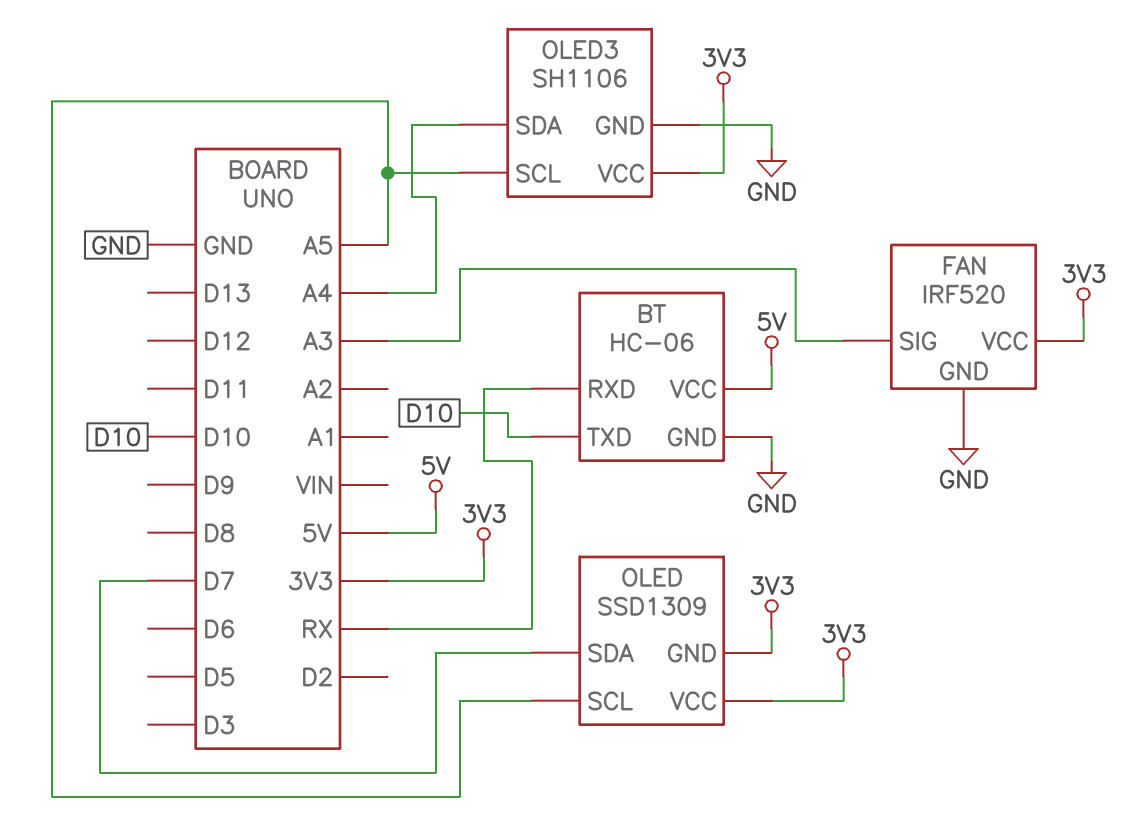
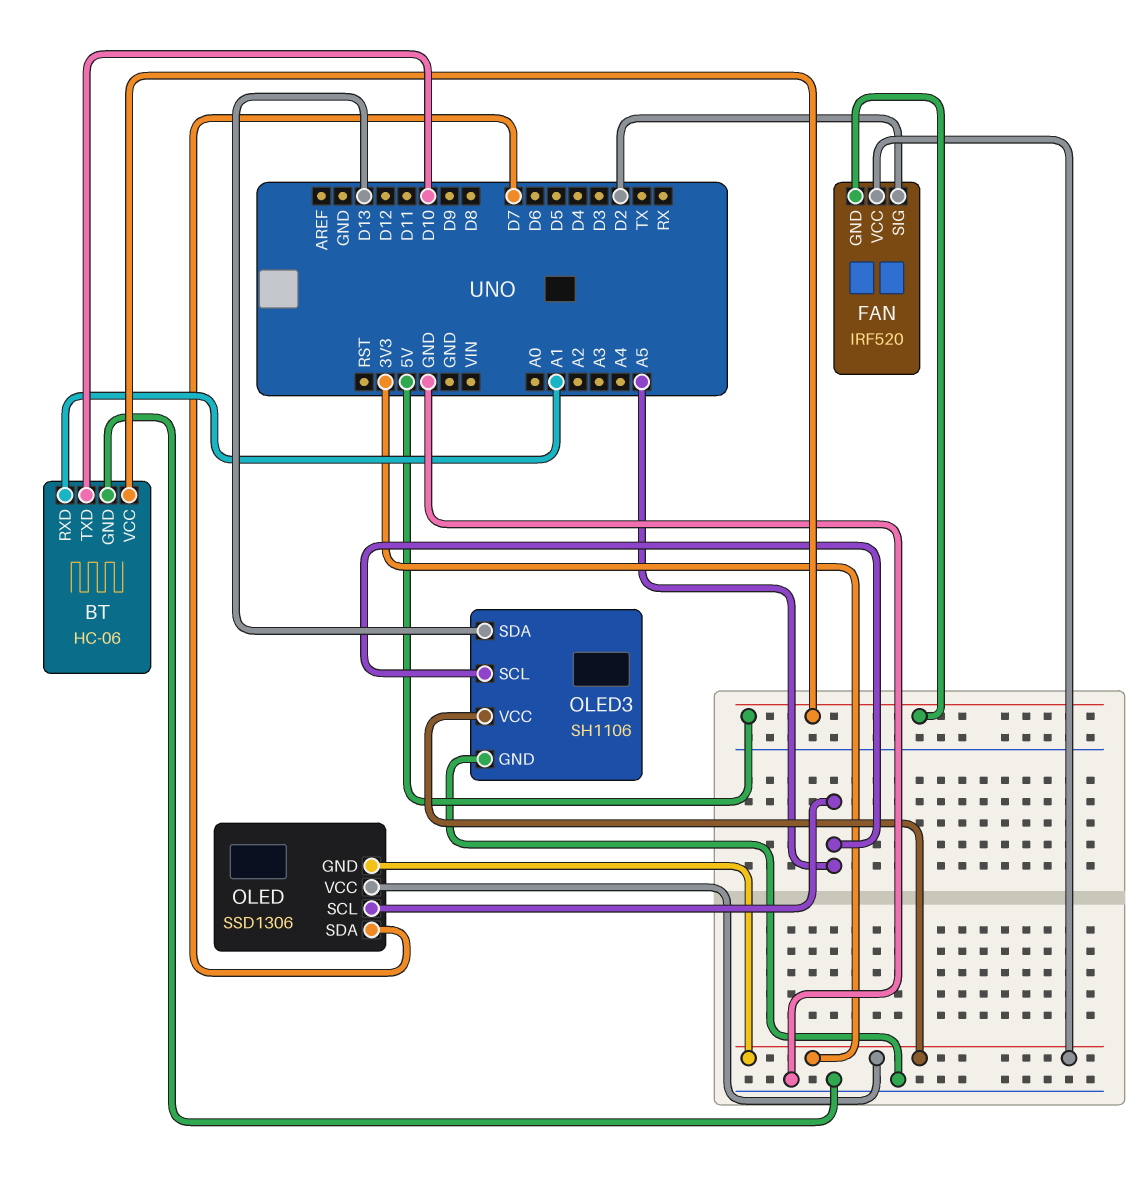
BT pin RXD: RX -> A1
FAN pin GND: GND -> 5V
FAN pin SIG: A3 -> D2
OLED: SSD1309 -> SSD1306
OLED3 pin SDA: A4 -> D13

